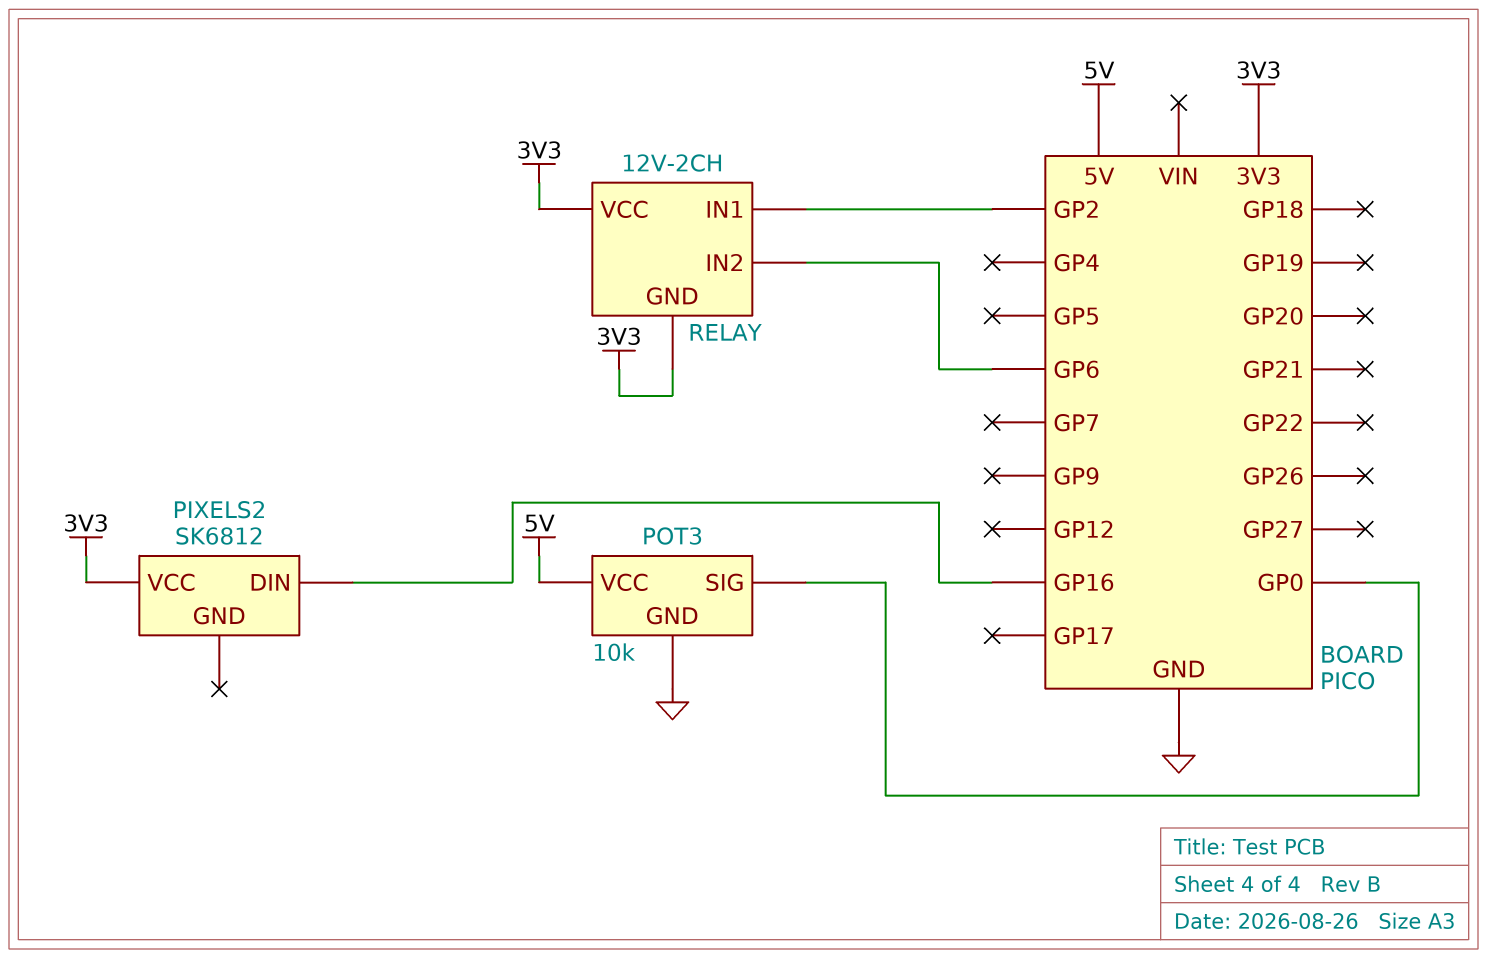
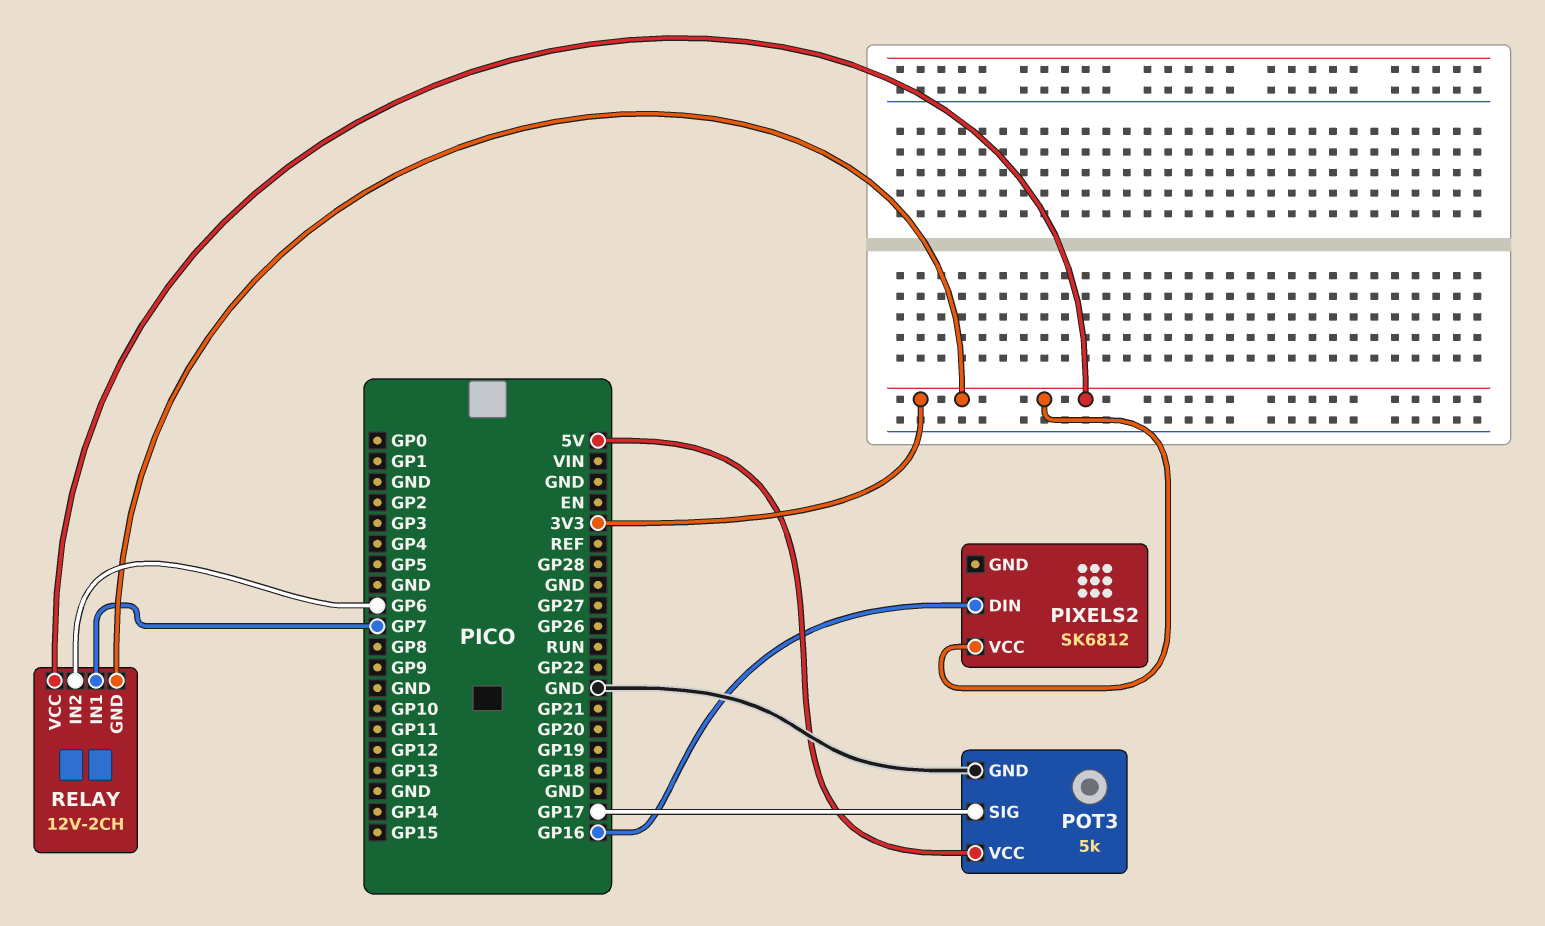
POT3: 10k -> 5k
POT3 pin SIG: GP0 -> GP17
RELAY pin IN1: GP2 -> GP7

